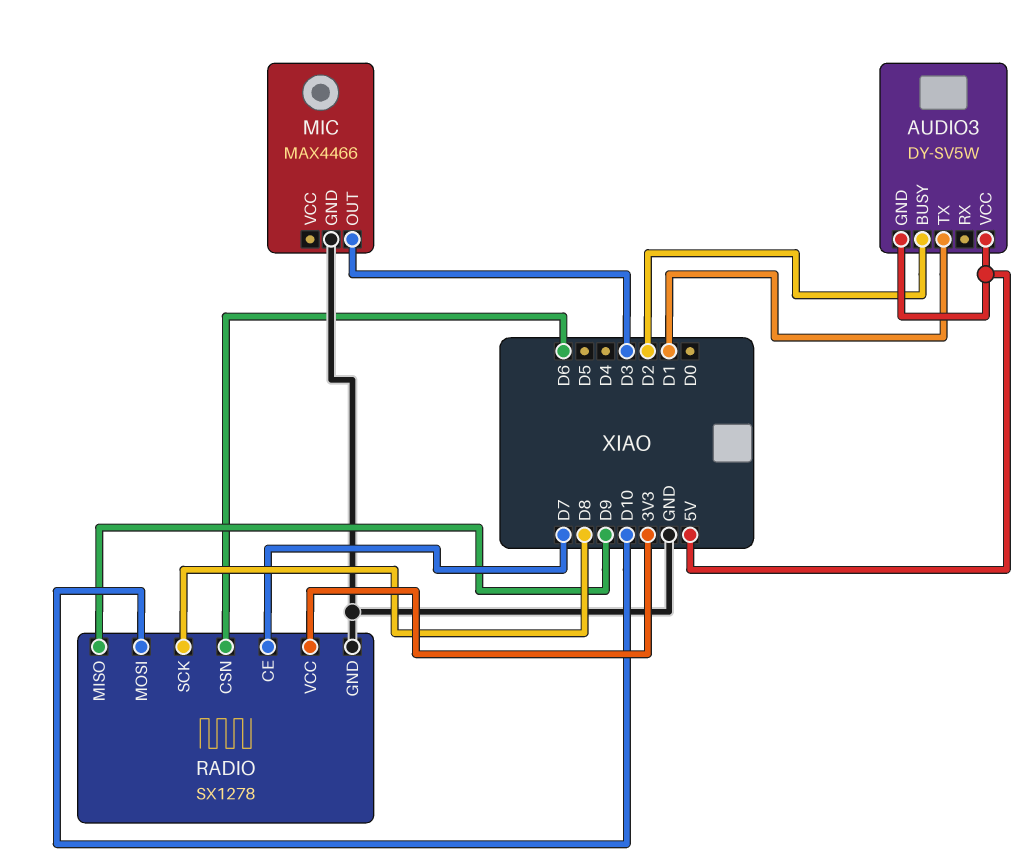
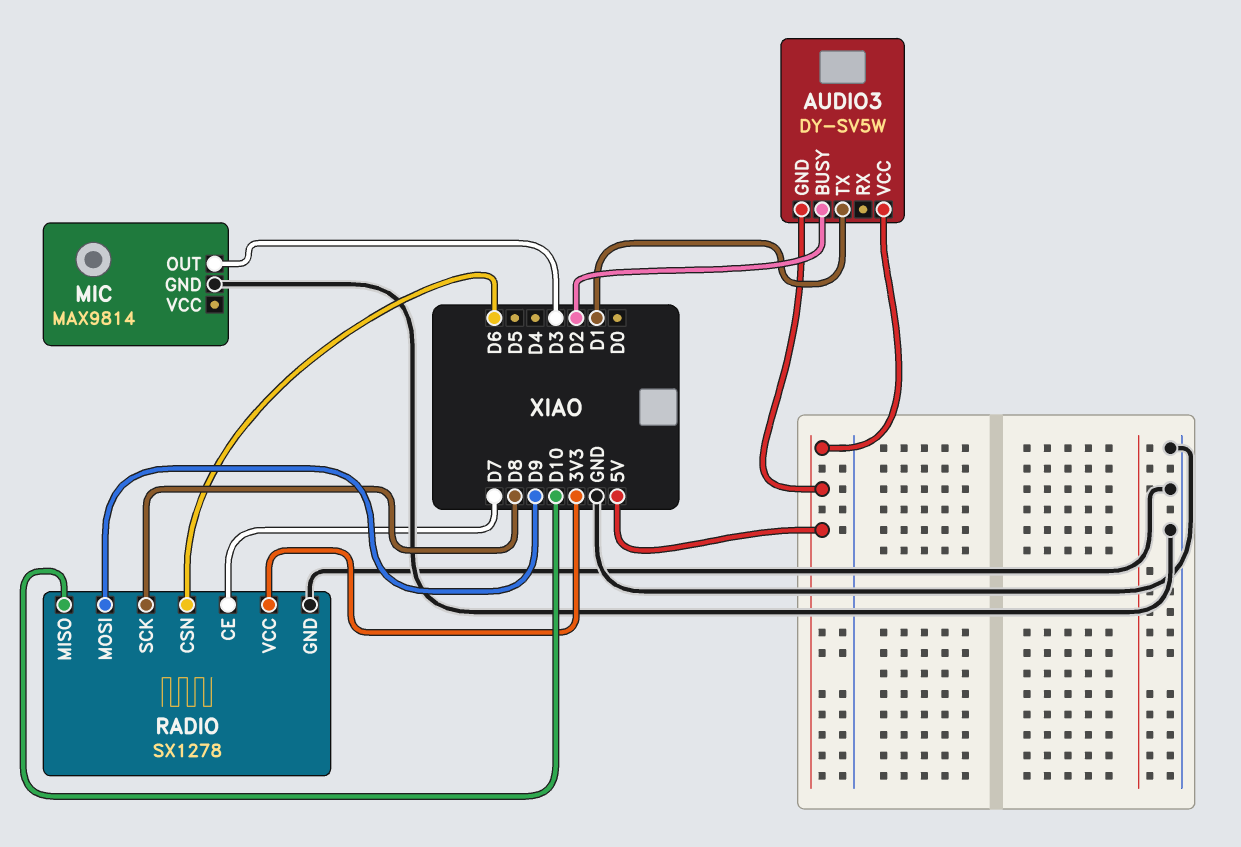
MIC: MAX4466 -> MAX9814
RADIO pin MISO: D9 -> D10
RADIO pin MOSI: D10 -> D9

